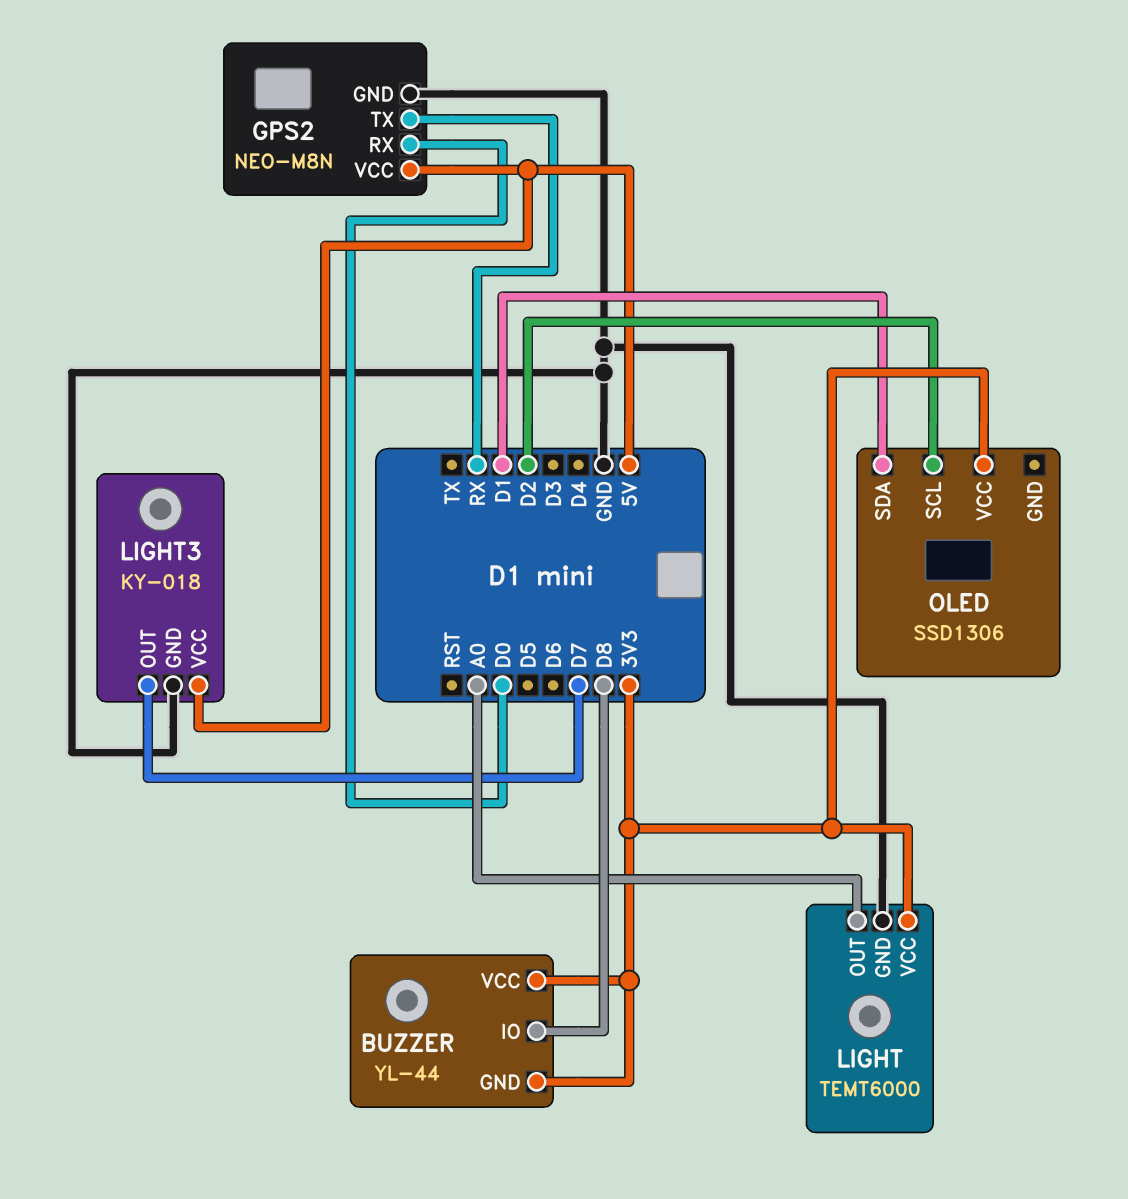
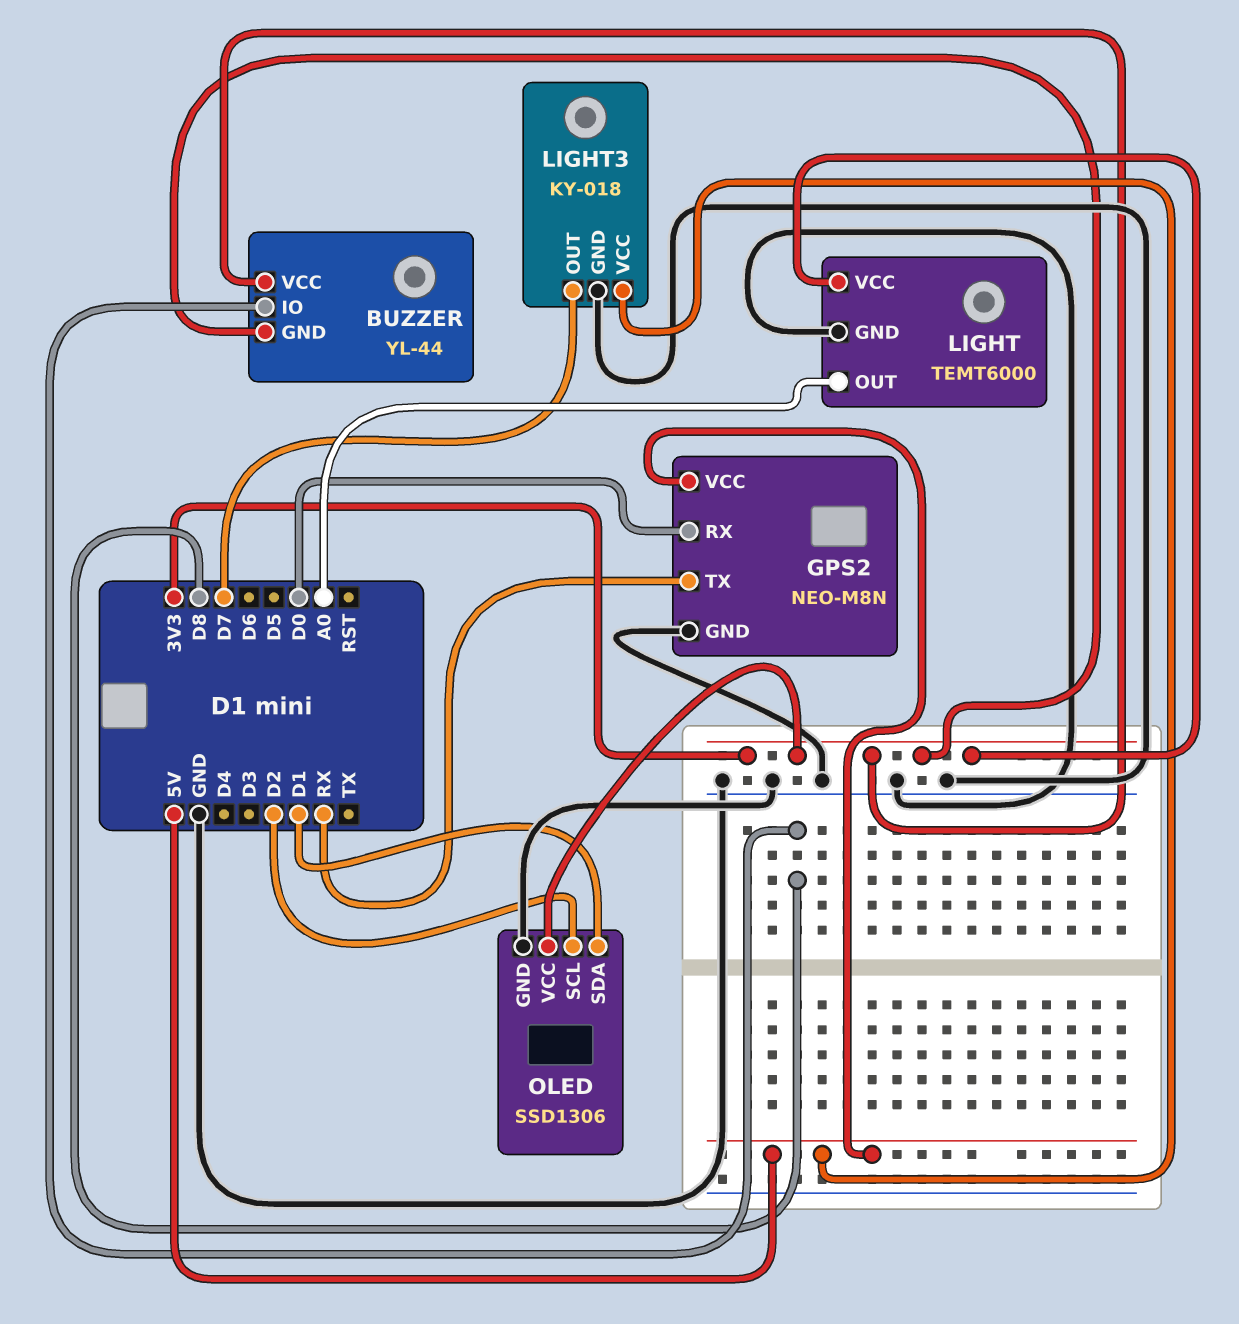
OLED pin GND: none -> GND

